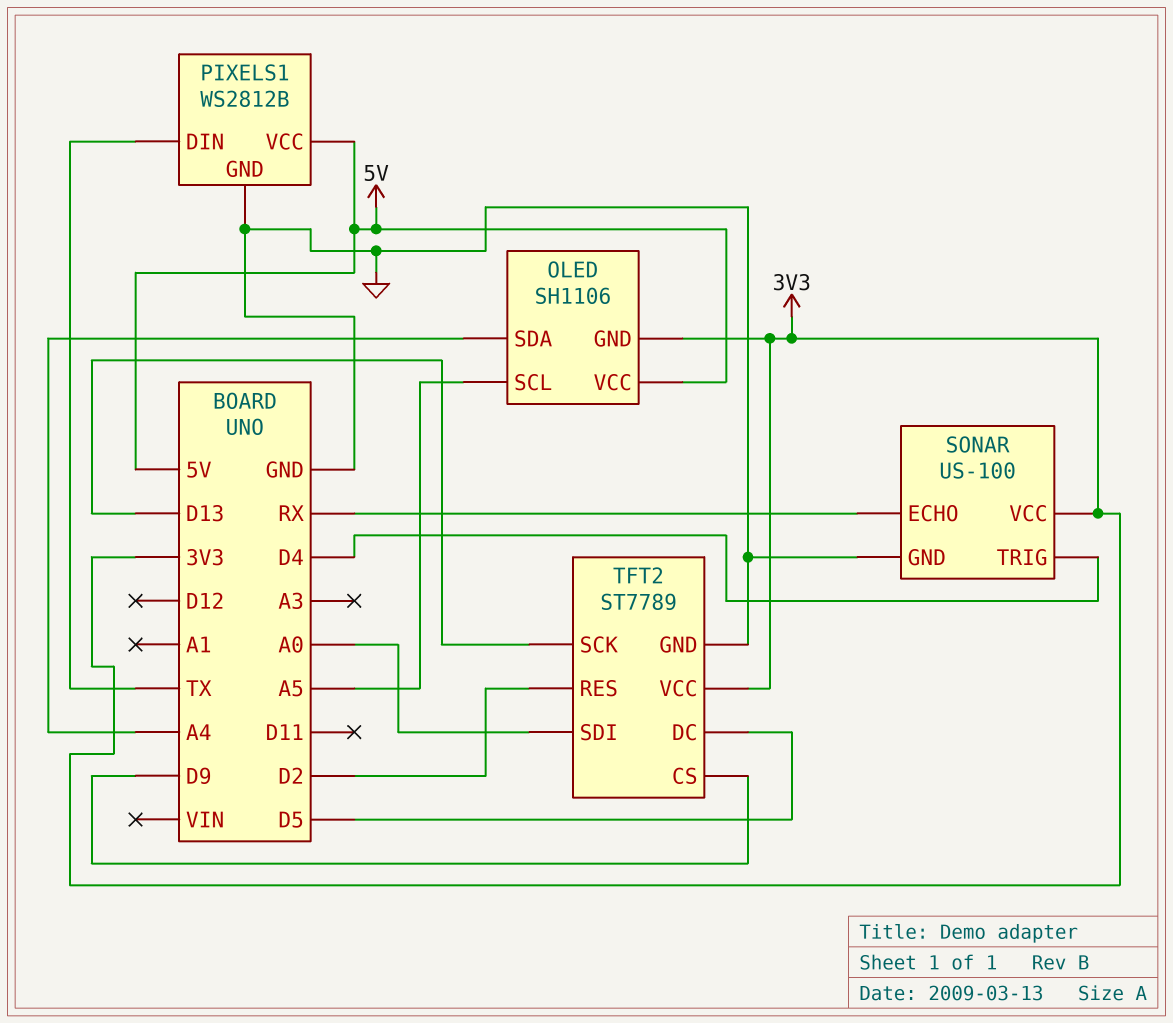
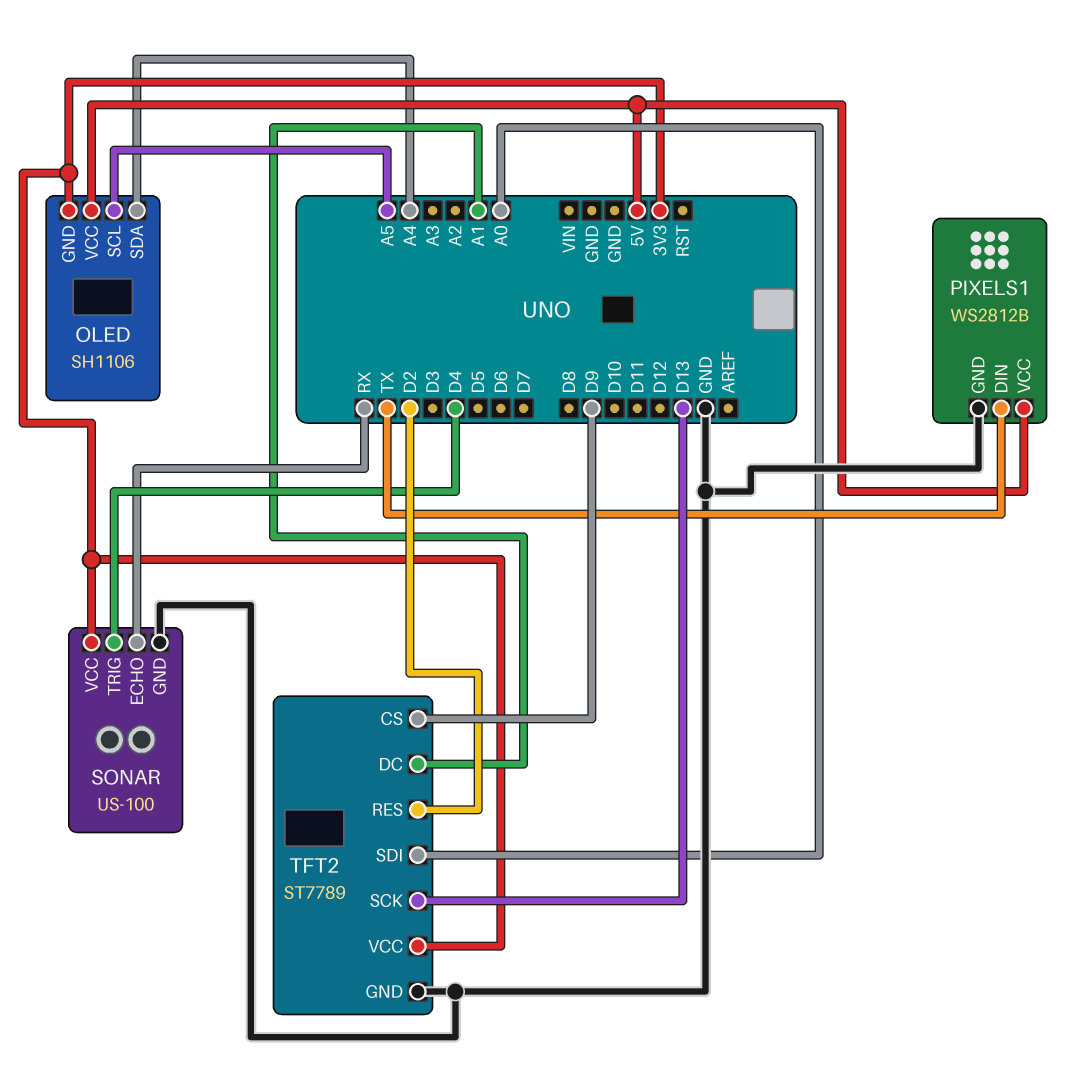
TFT2 pin DC: D5 -> A1

